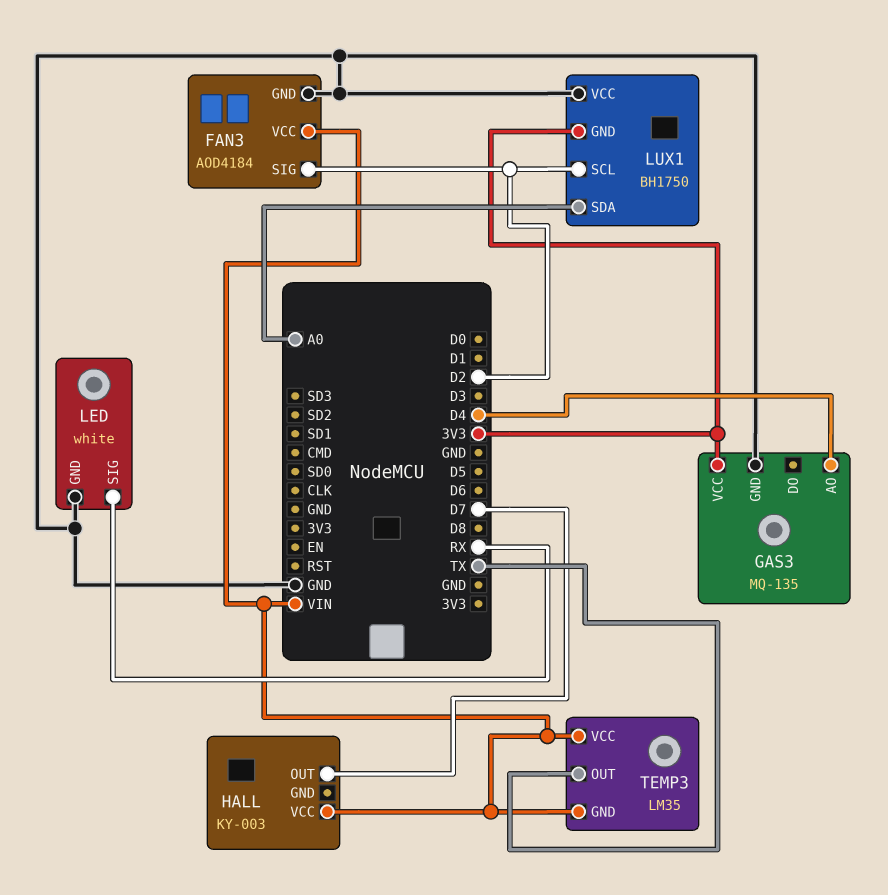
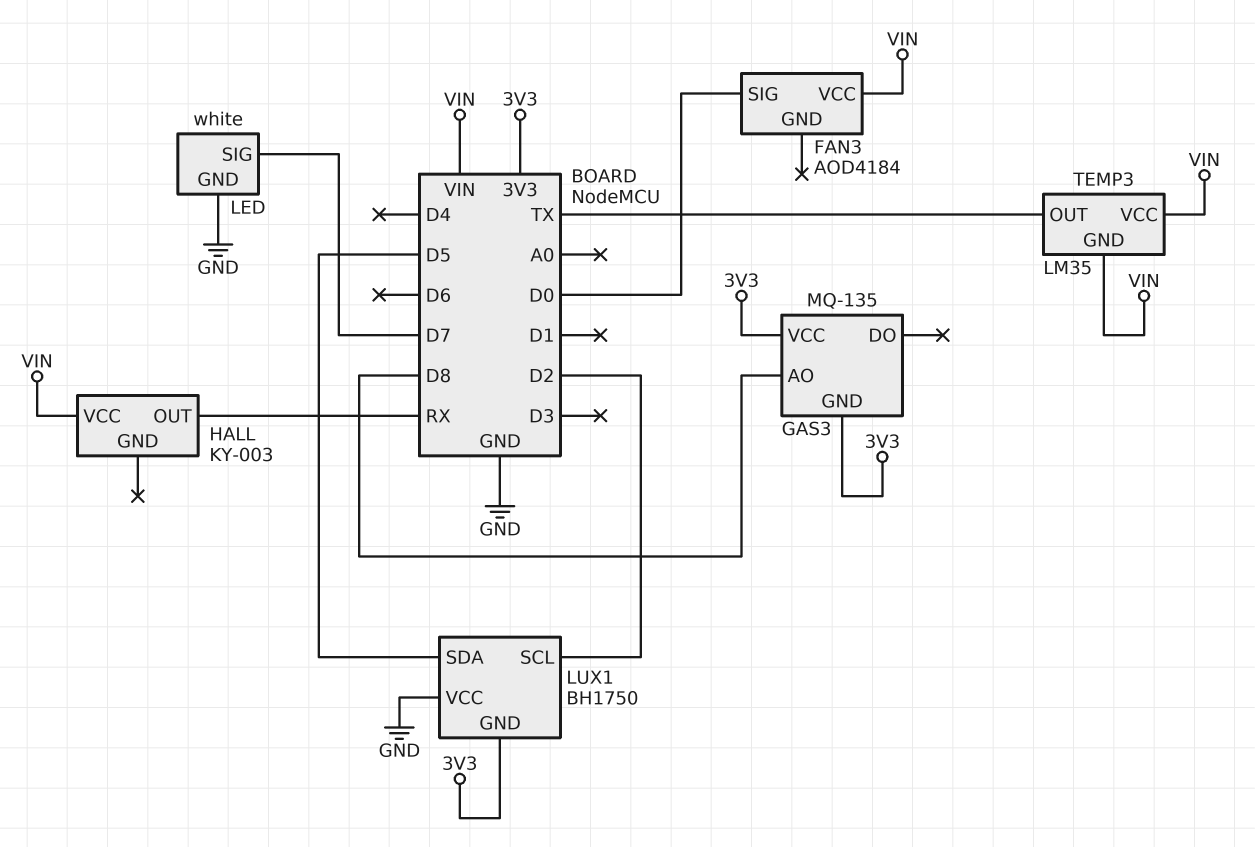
FAN3 pin GND: GND -> none
FAN3 pin SIG: D2 -> D0
GAS3 pin AO: D4 -> D8
GAS3 pin GND: GND -> 3V3
HALL pin OUT: D7 -> RX
LED pin SIG: RX -> D7
LUX1 pin SDA: A0 -> D5

